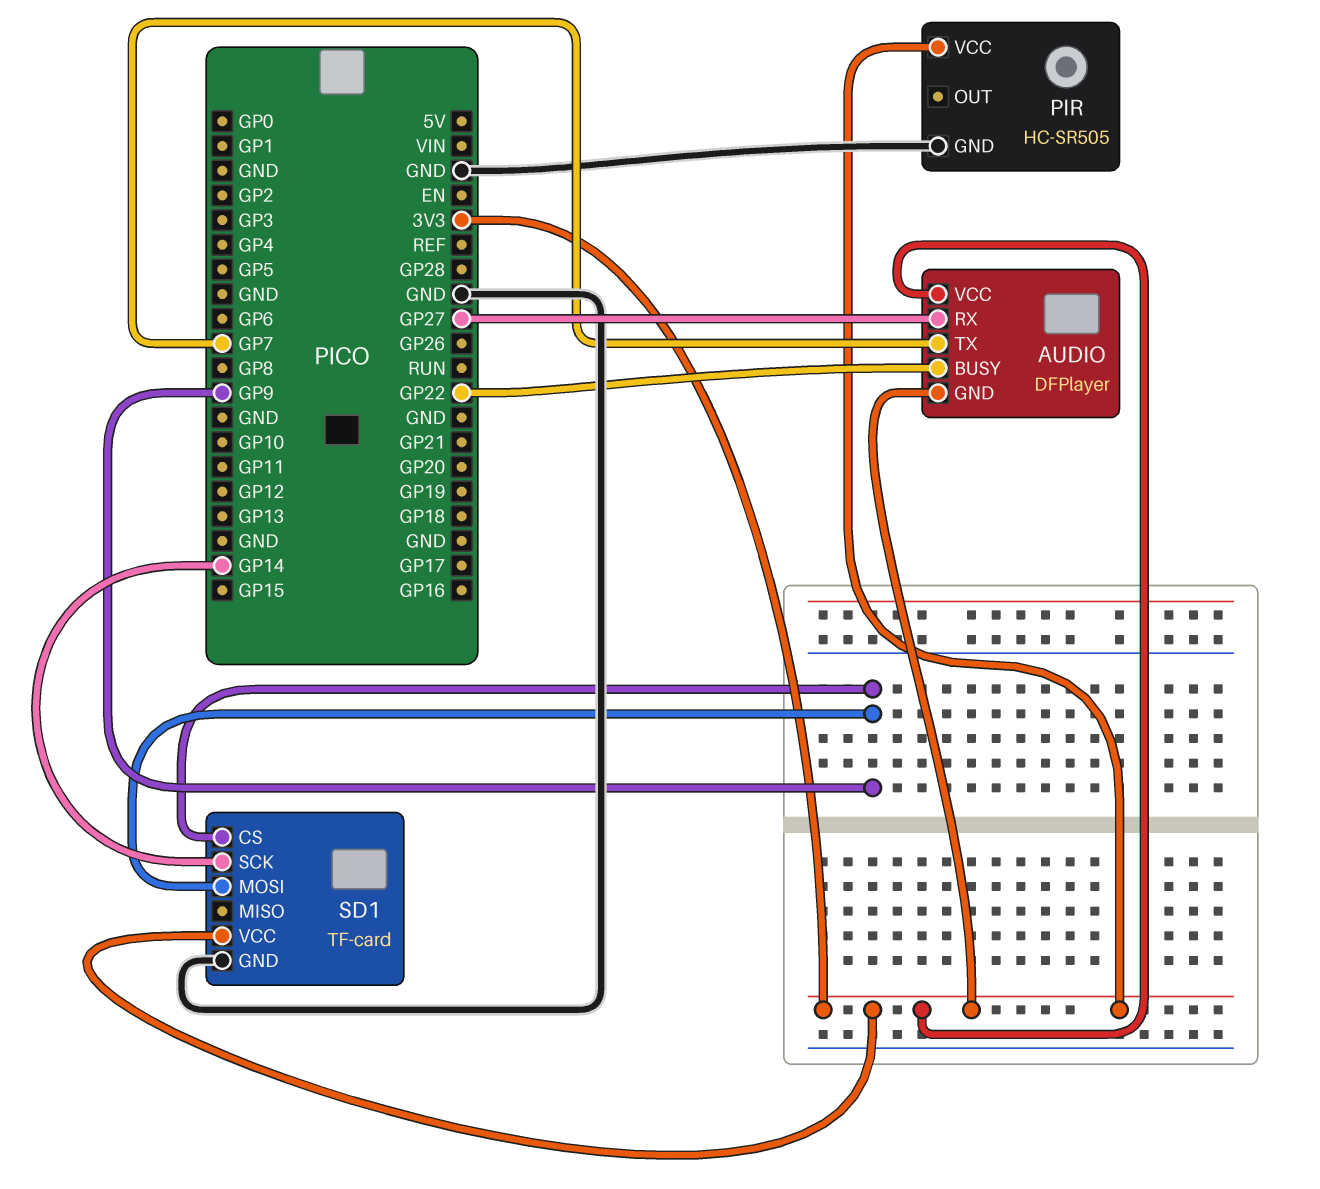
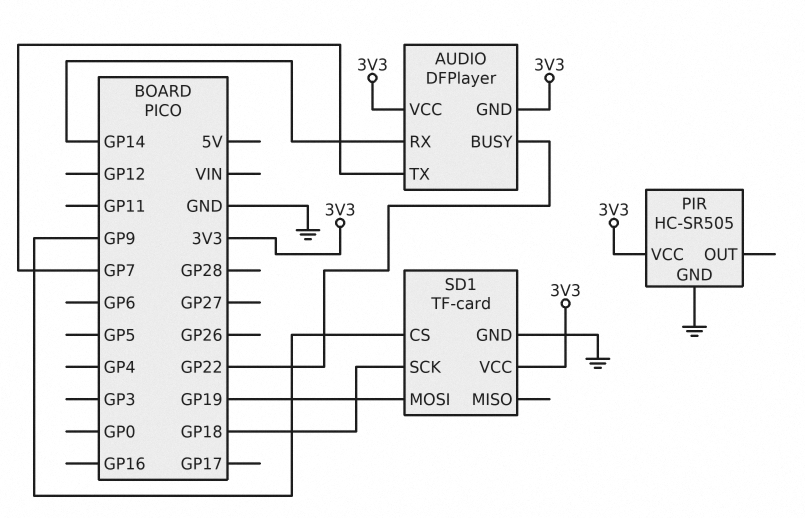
AUDIO pin RX: GP27 -> GP14
SD1 pin MOSI: GP9 -> GP19
SD1 pin SCK: GP14 -> GP18

